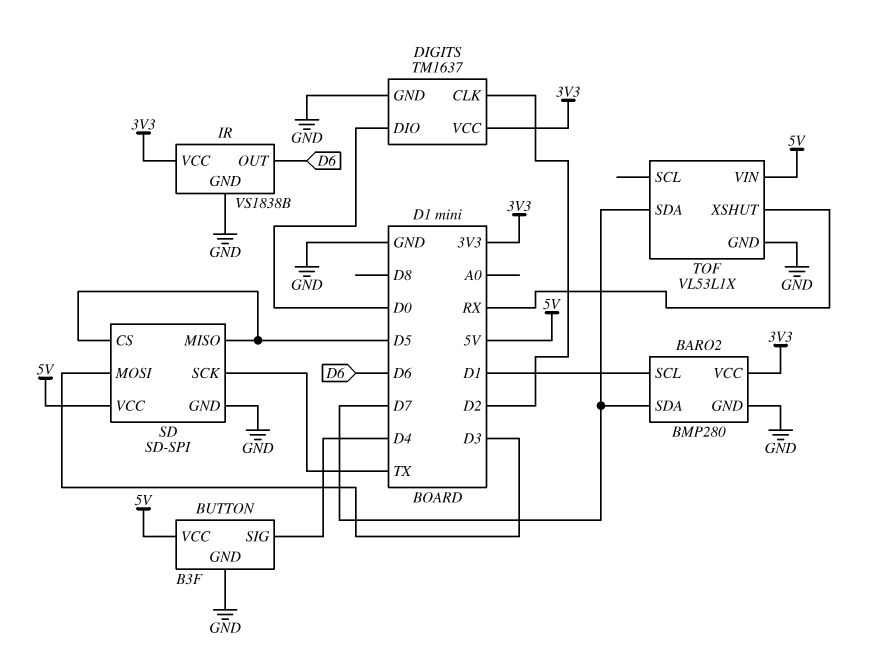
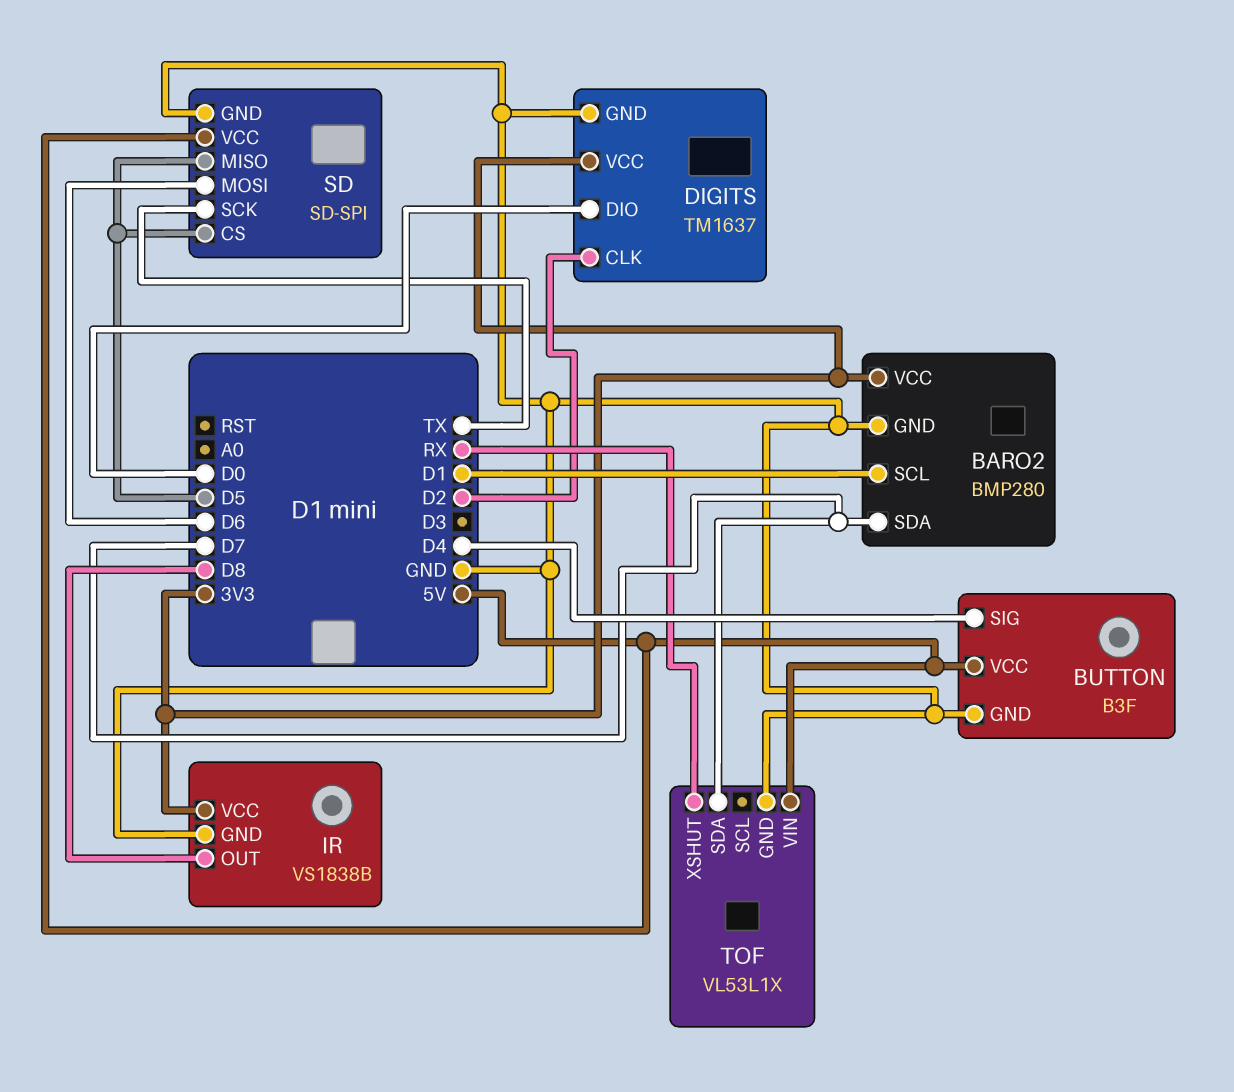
IR pin OUT: D6 -> D8
SD pin MOSI: D3 -> D6

